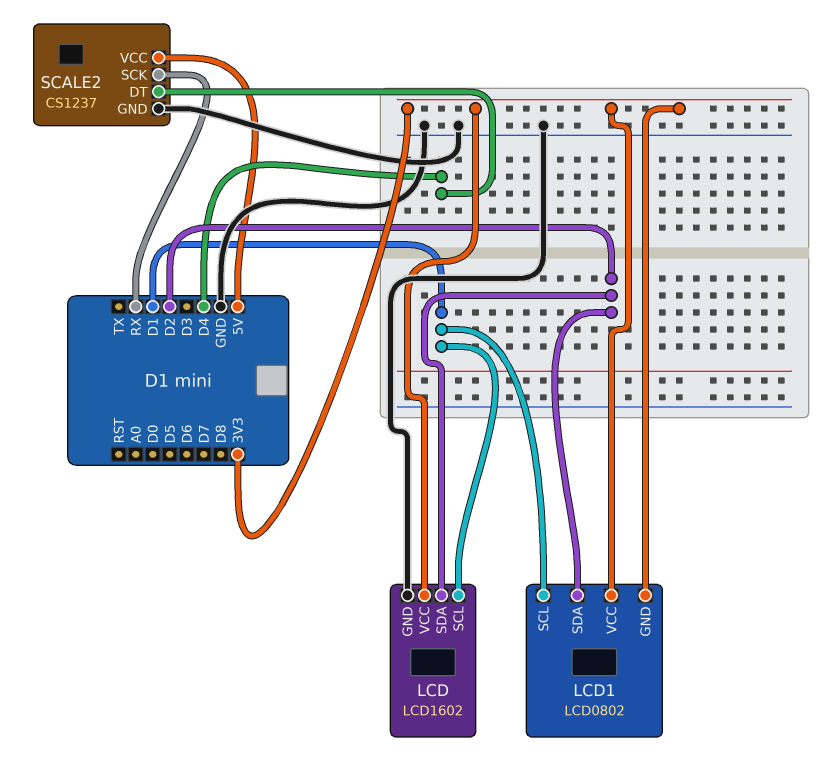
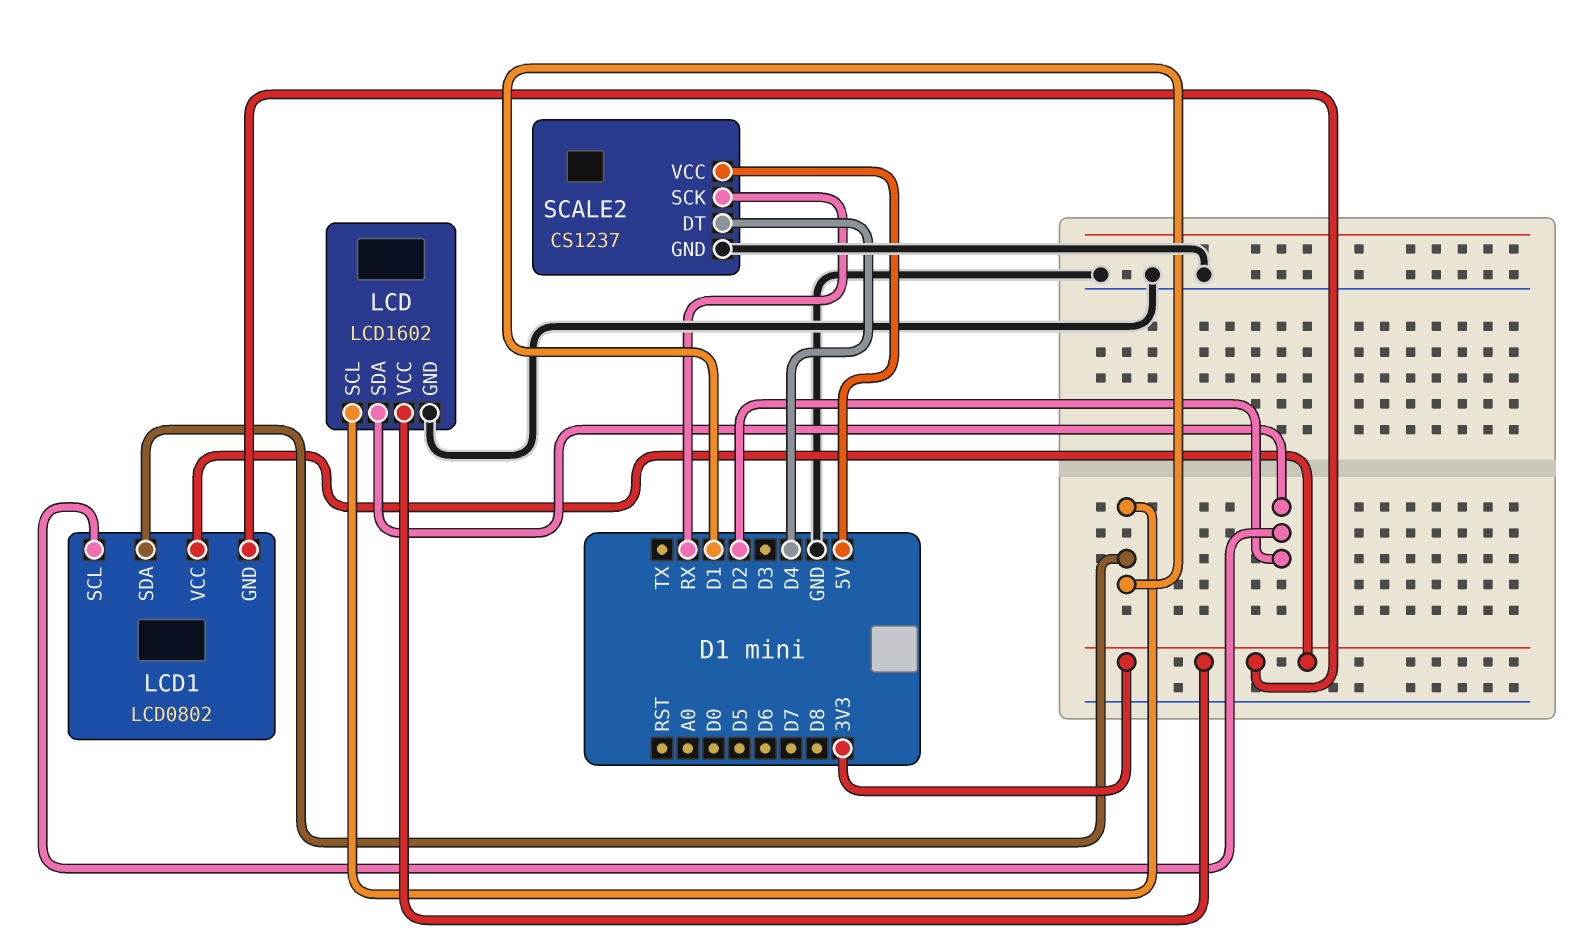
LCD1 pin SCL: D1 -> D2
LCD1 pin SDA: D2 -> D1

